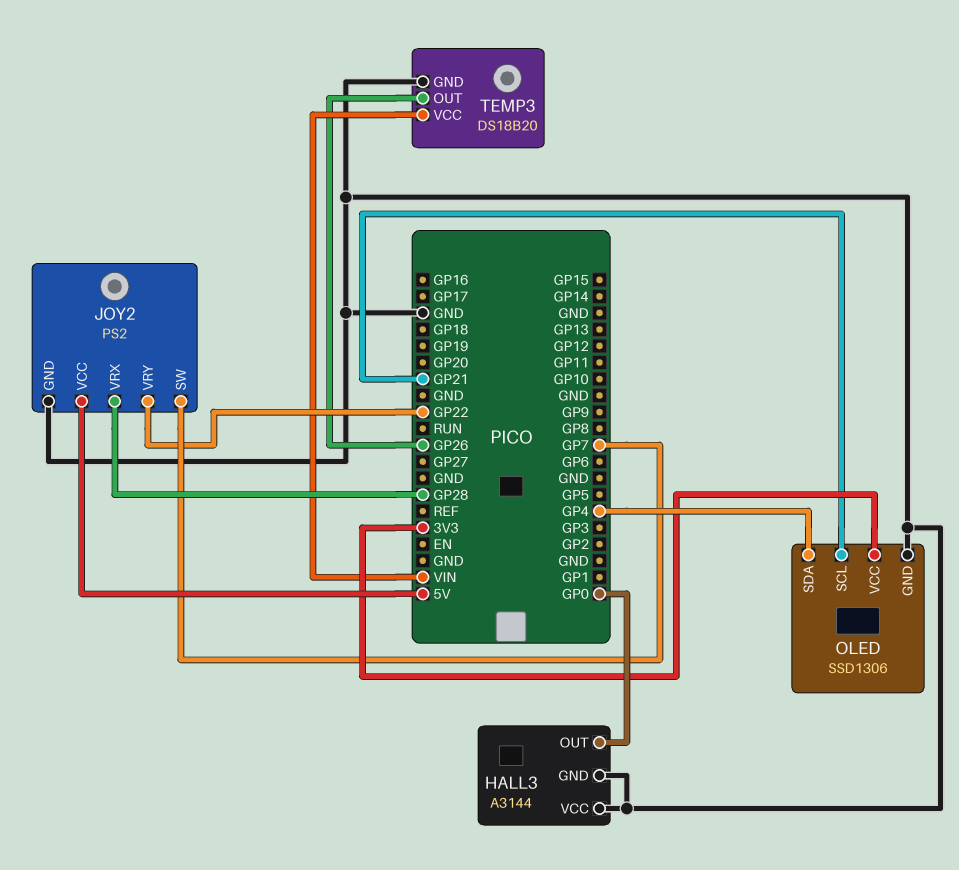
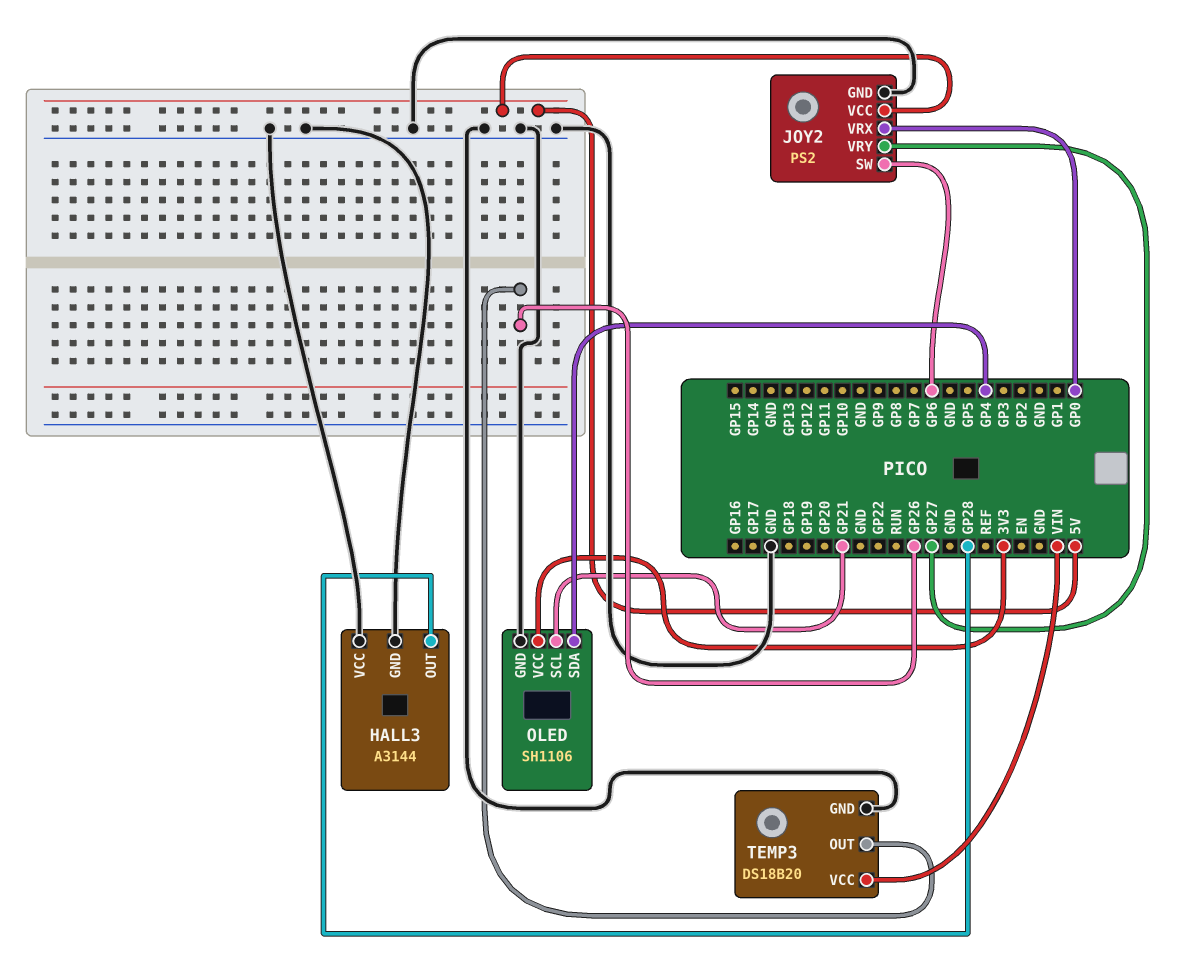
HALL3 pin OUT: GP0 -> GP28
JOY2 pin SW: GP7 -> GP6
JOY2 pin VRX: GP28 -> GP0
JOY2 pin VRY: GP22 -> GP27
OLED: SSD1306 -> SH1106

